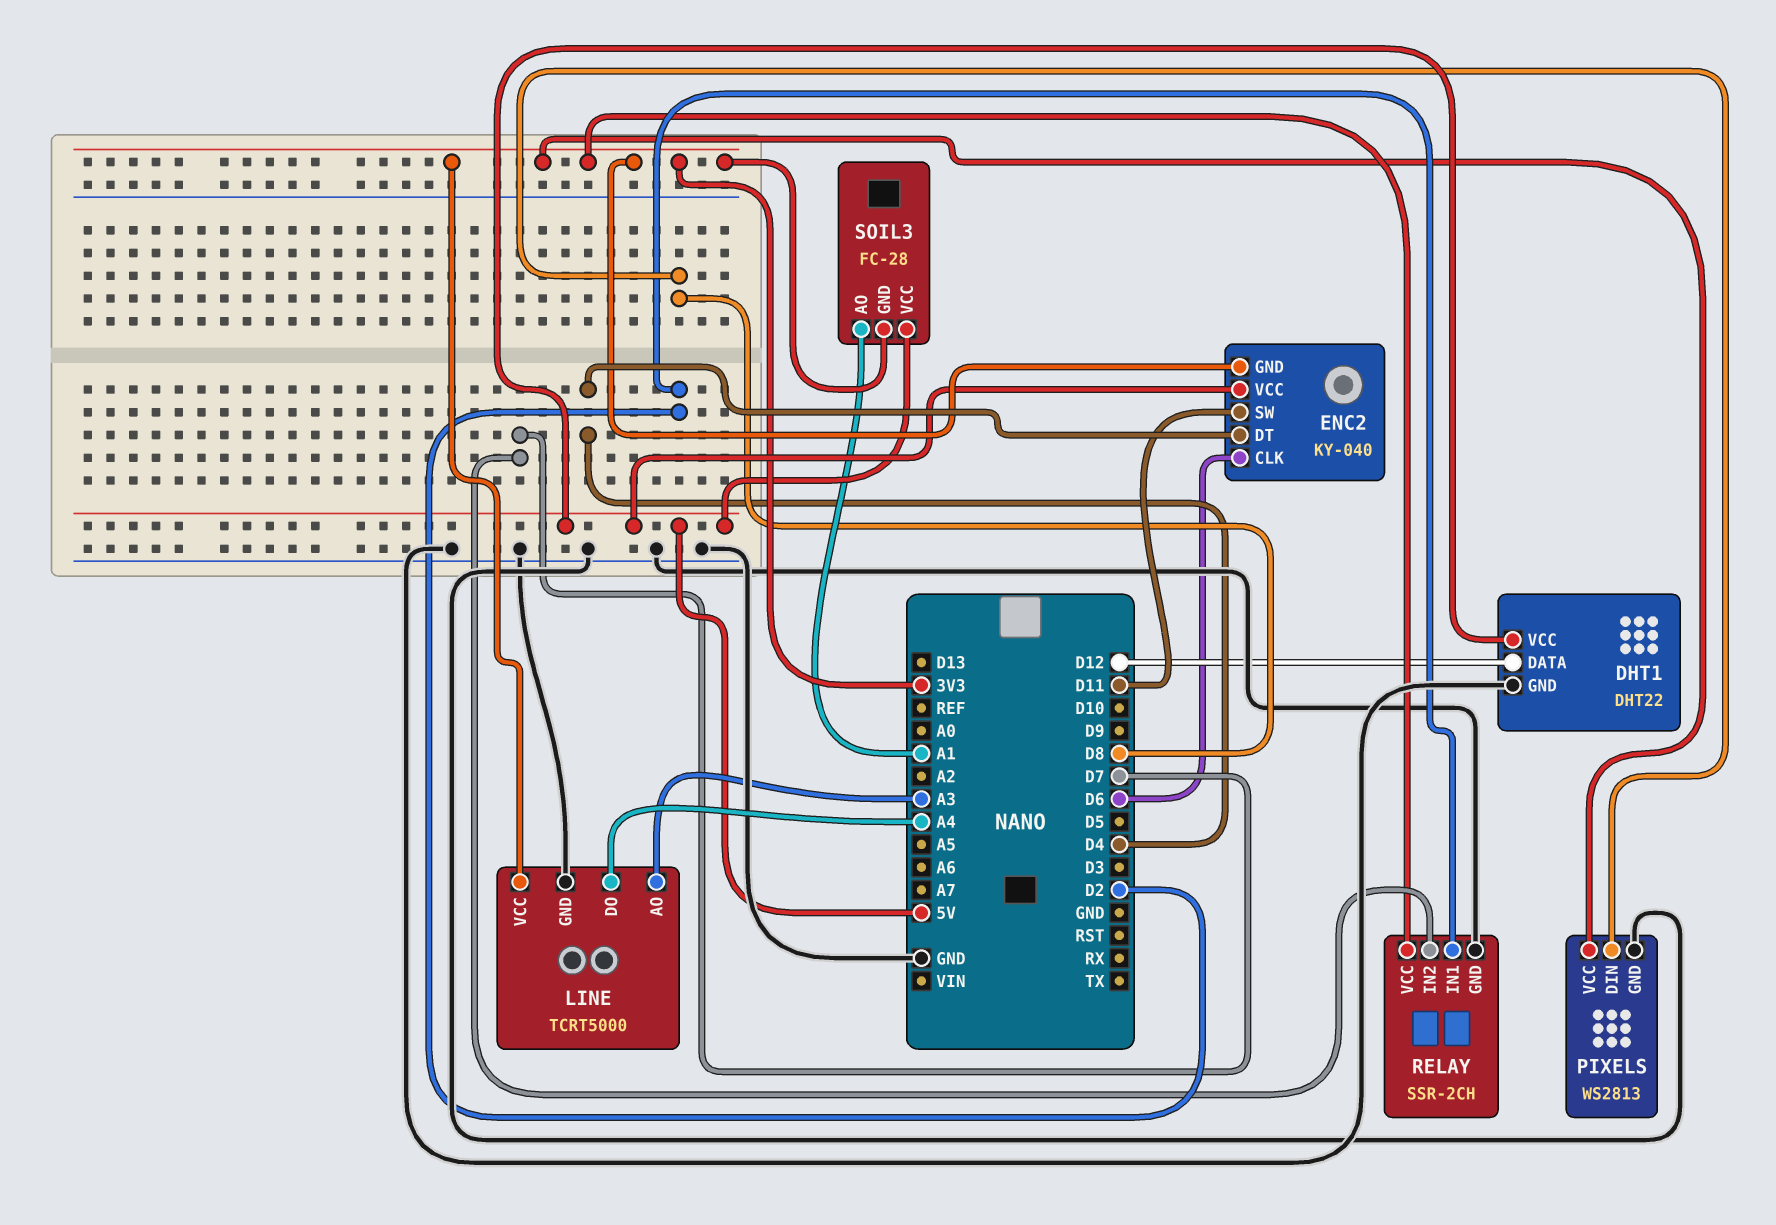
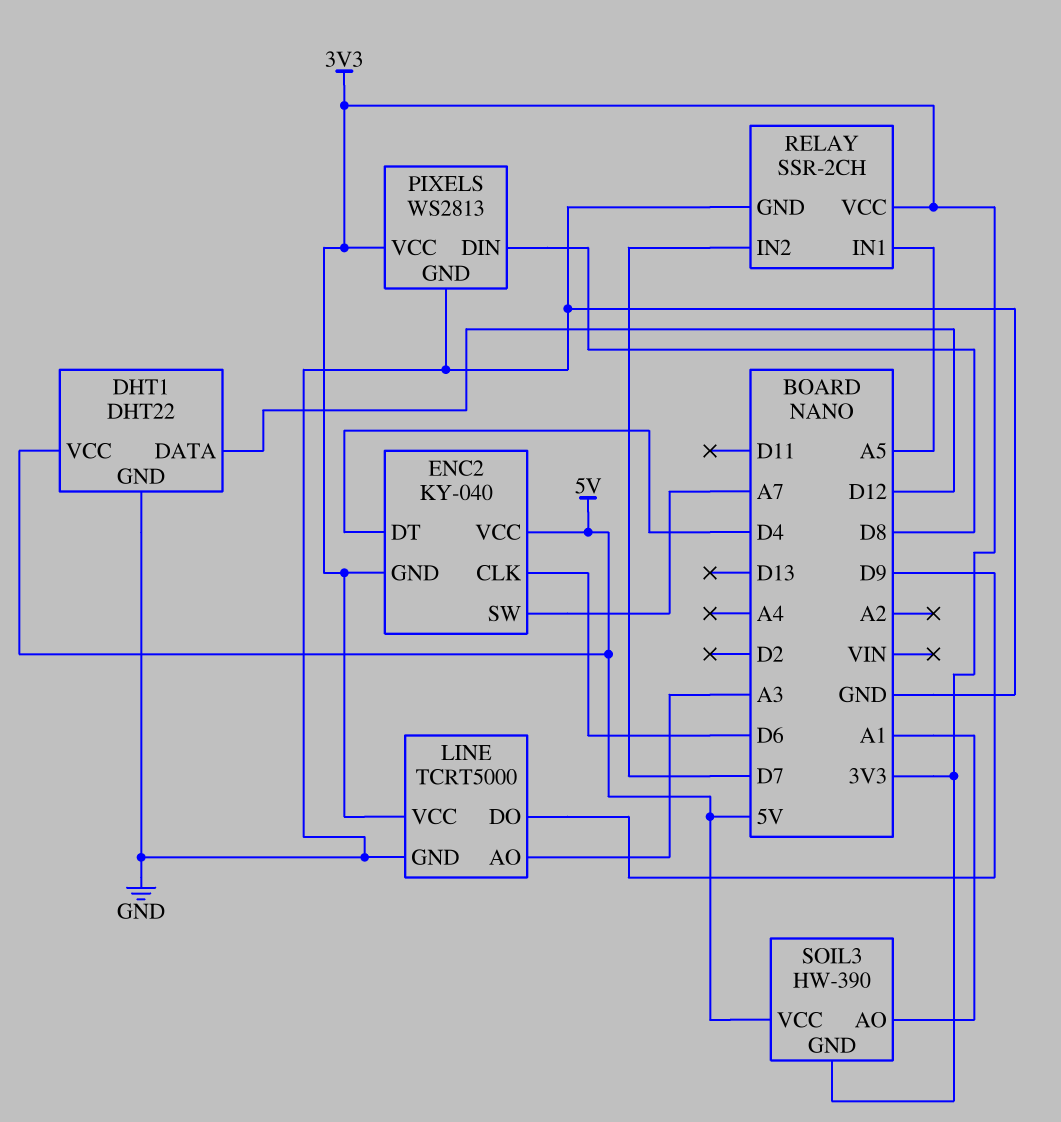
ENC2 pin SW: D11 -> A7
LINE pin DO: A4 -> D9
RELAY pin IN1: D2 -> A5
SOIL3: FC-28 -> HW-390

